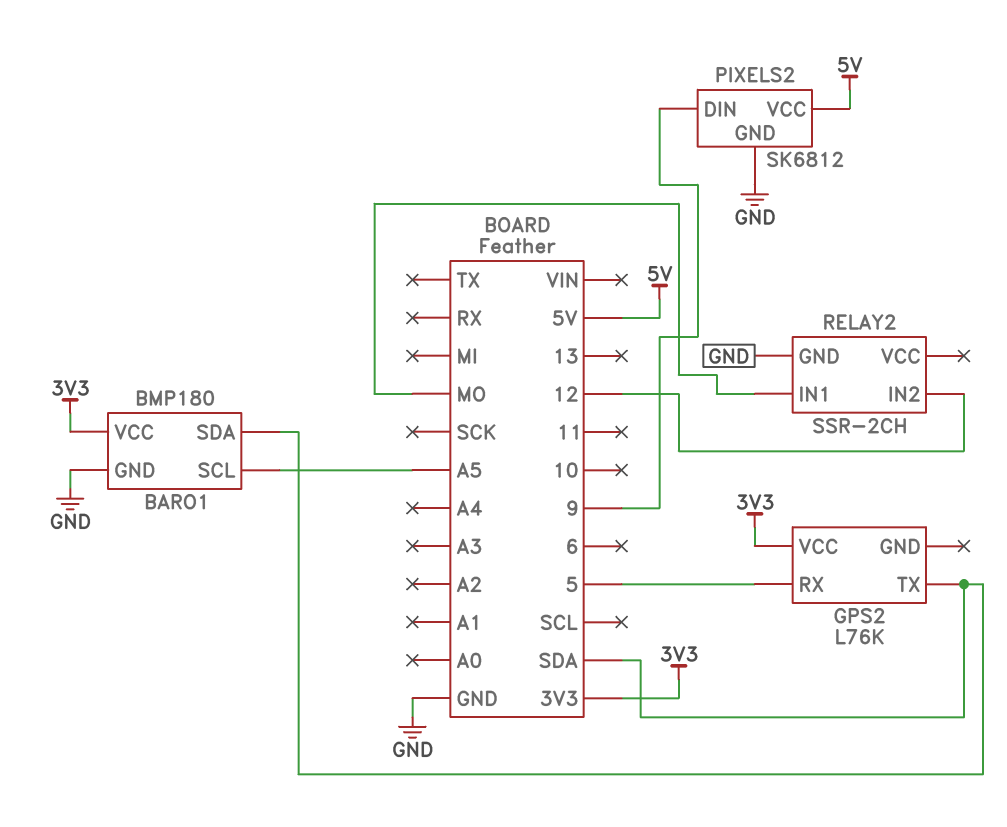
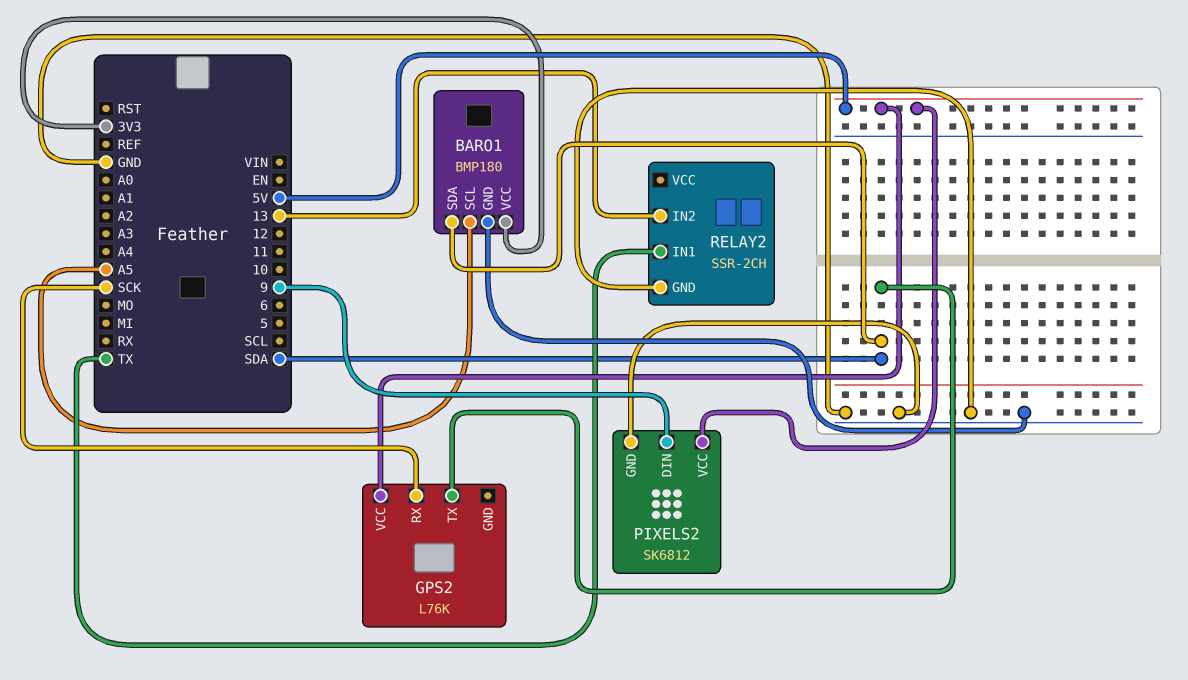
GPS2 pin RX: 5 -> SCK
GPS2 pin VCC: 3V3 -> 5V
RELAY2 pin IN1: MO -> TX
RELAY2 pin IN2: 12 -> 13

